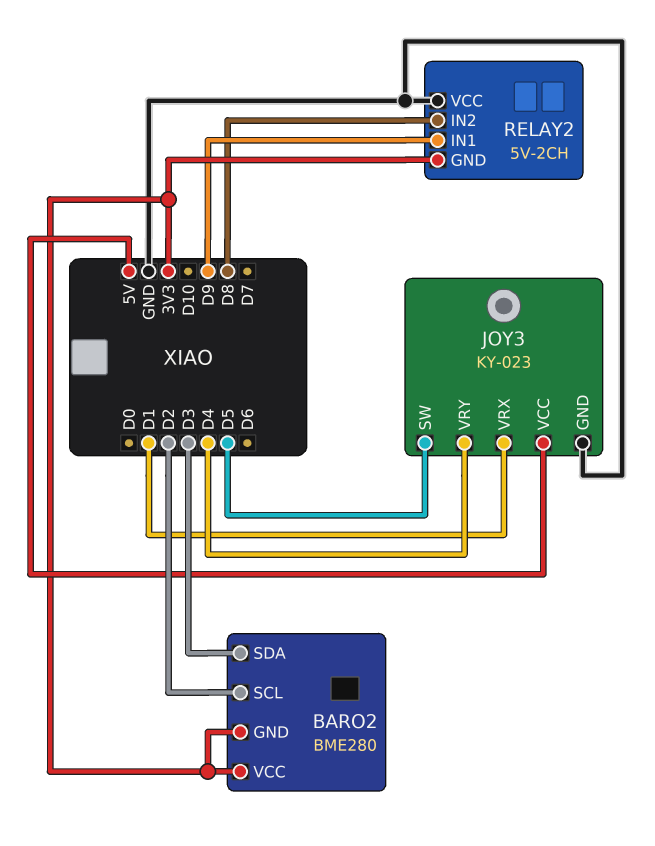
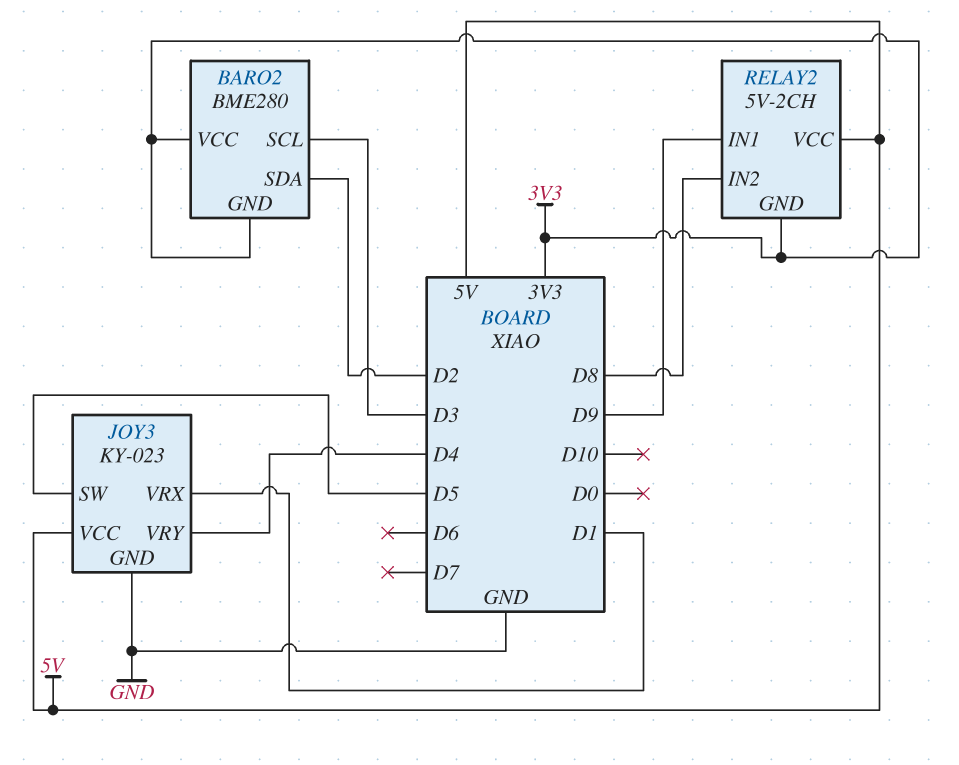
BARO2 pin SCL: D2 -> D3
BARO2 pin SDA: D3 -> D2
RELAY2 pin VCC: GND -> 5V

